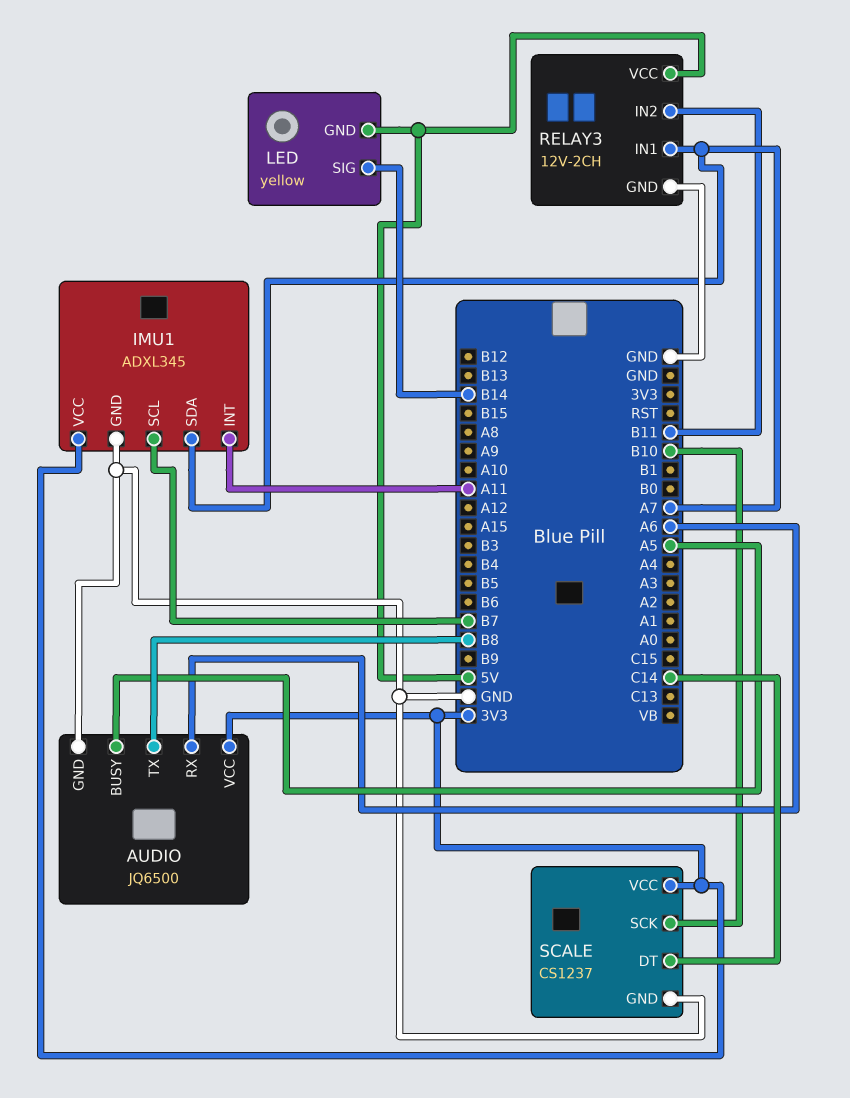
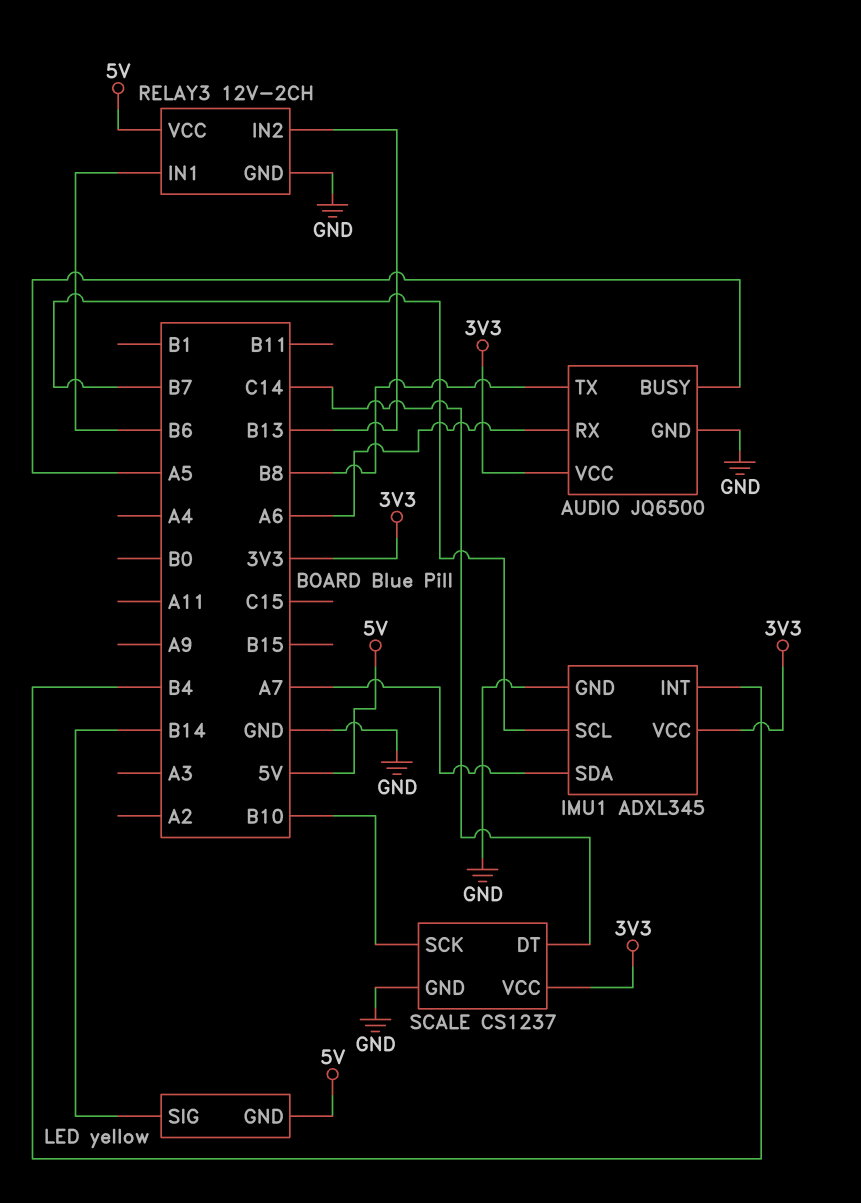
IMU1 pin INT: A11 -> B4
RELAY3 pin IN1: A7 -> B6
RELAY3 pin IN2: B11 -> B13

